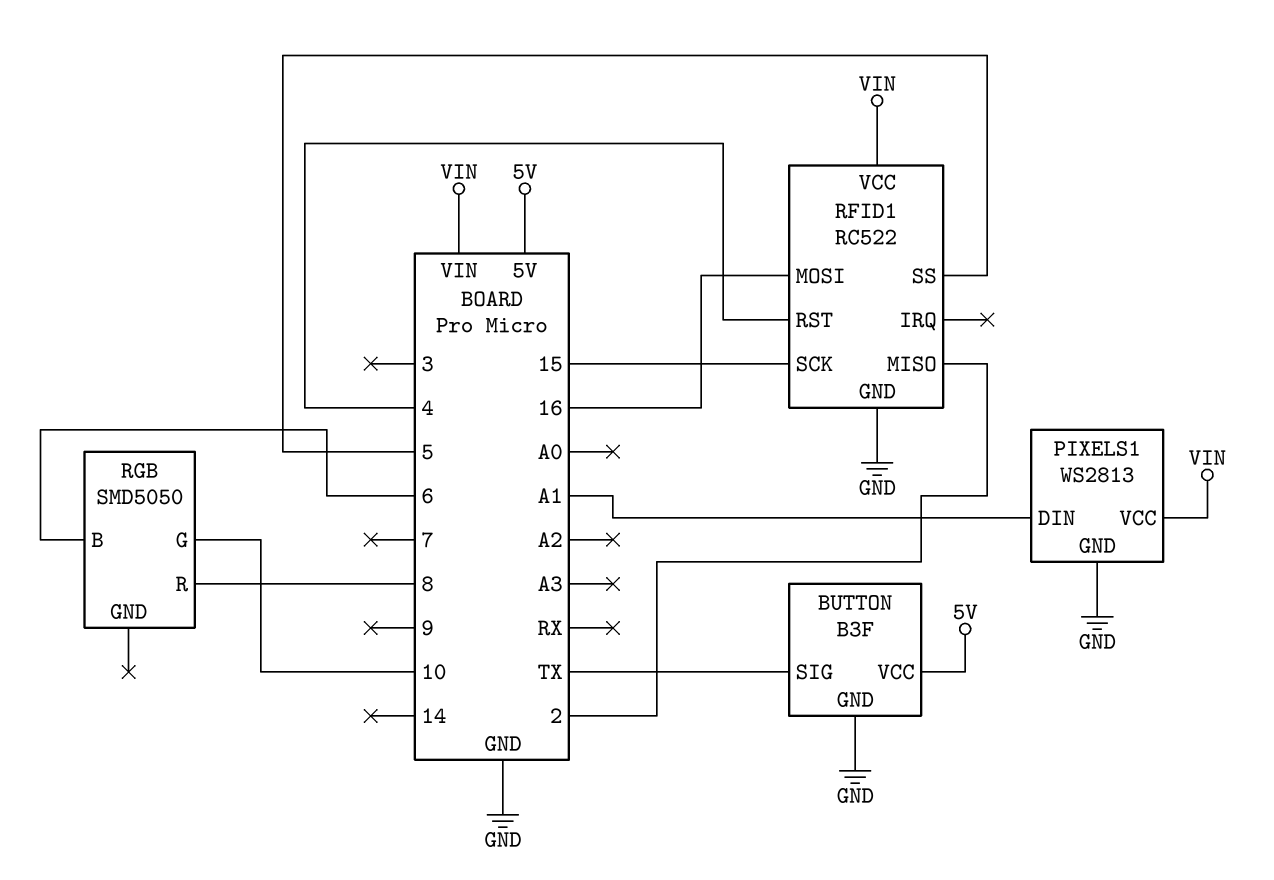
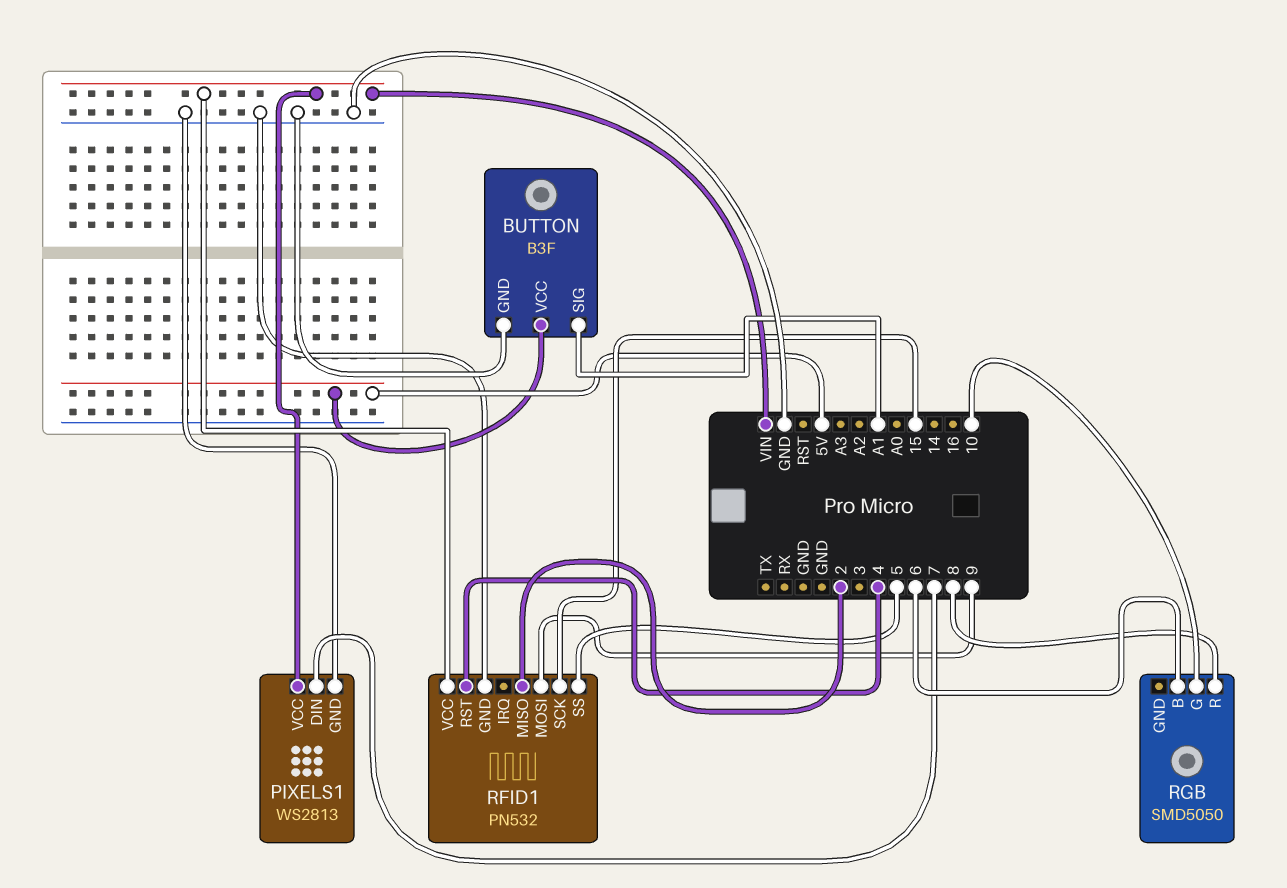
BUTTON pin SIG: TX -> A1
PIXELS1 pin DIN: A1 -> 7
RFID1: RC522 -> PN532
RFID1 pin MOSI: 16 -> 9

